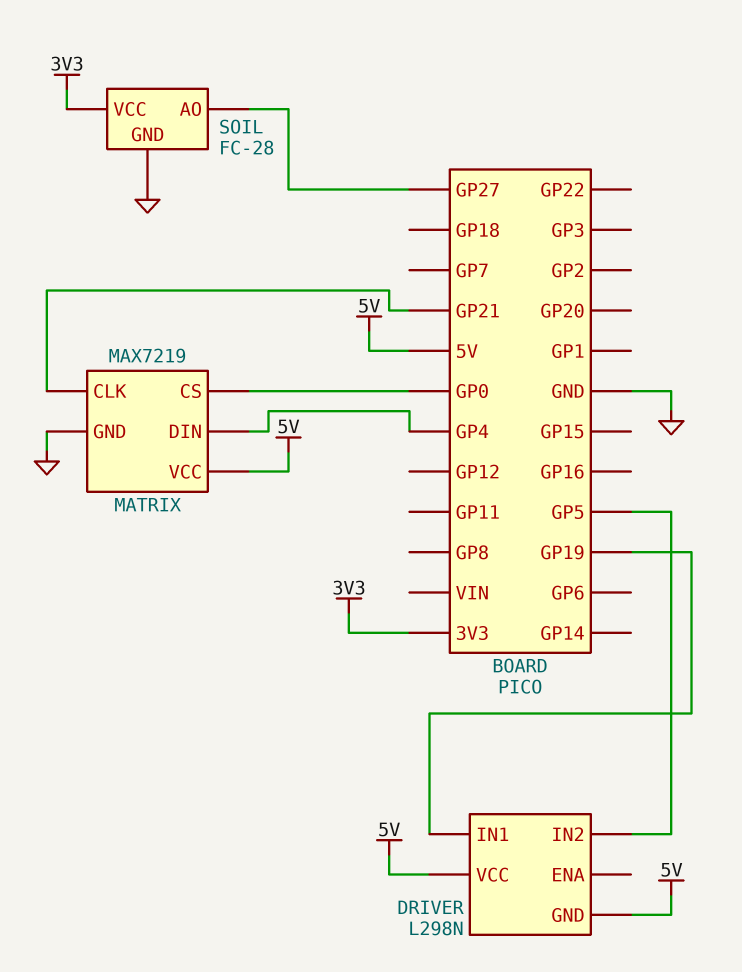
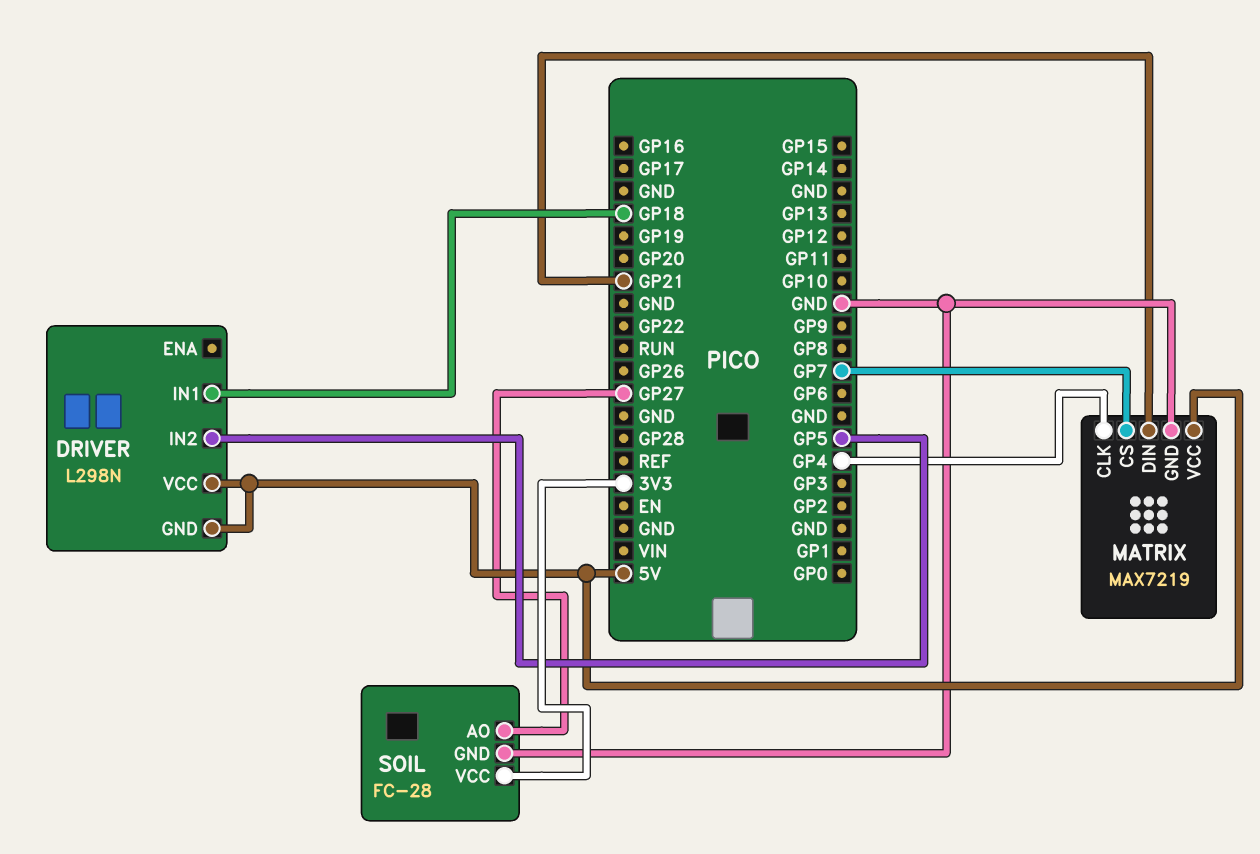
DRIVER pin IN1: GP19 -> GP18
MATRIX pin CLK: GP21 -> GP4
MATRIX pin CS: GP0 -> GP7
MATRIX pin DIN: GP4 -> GP21

